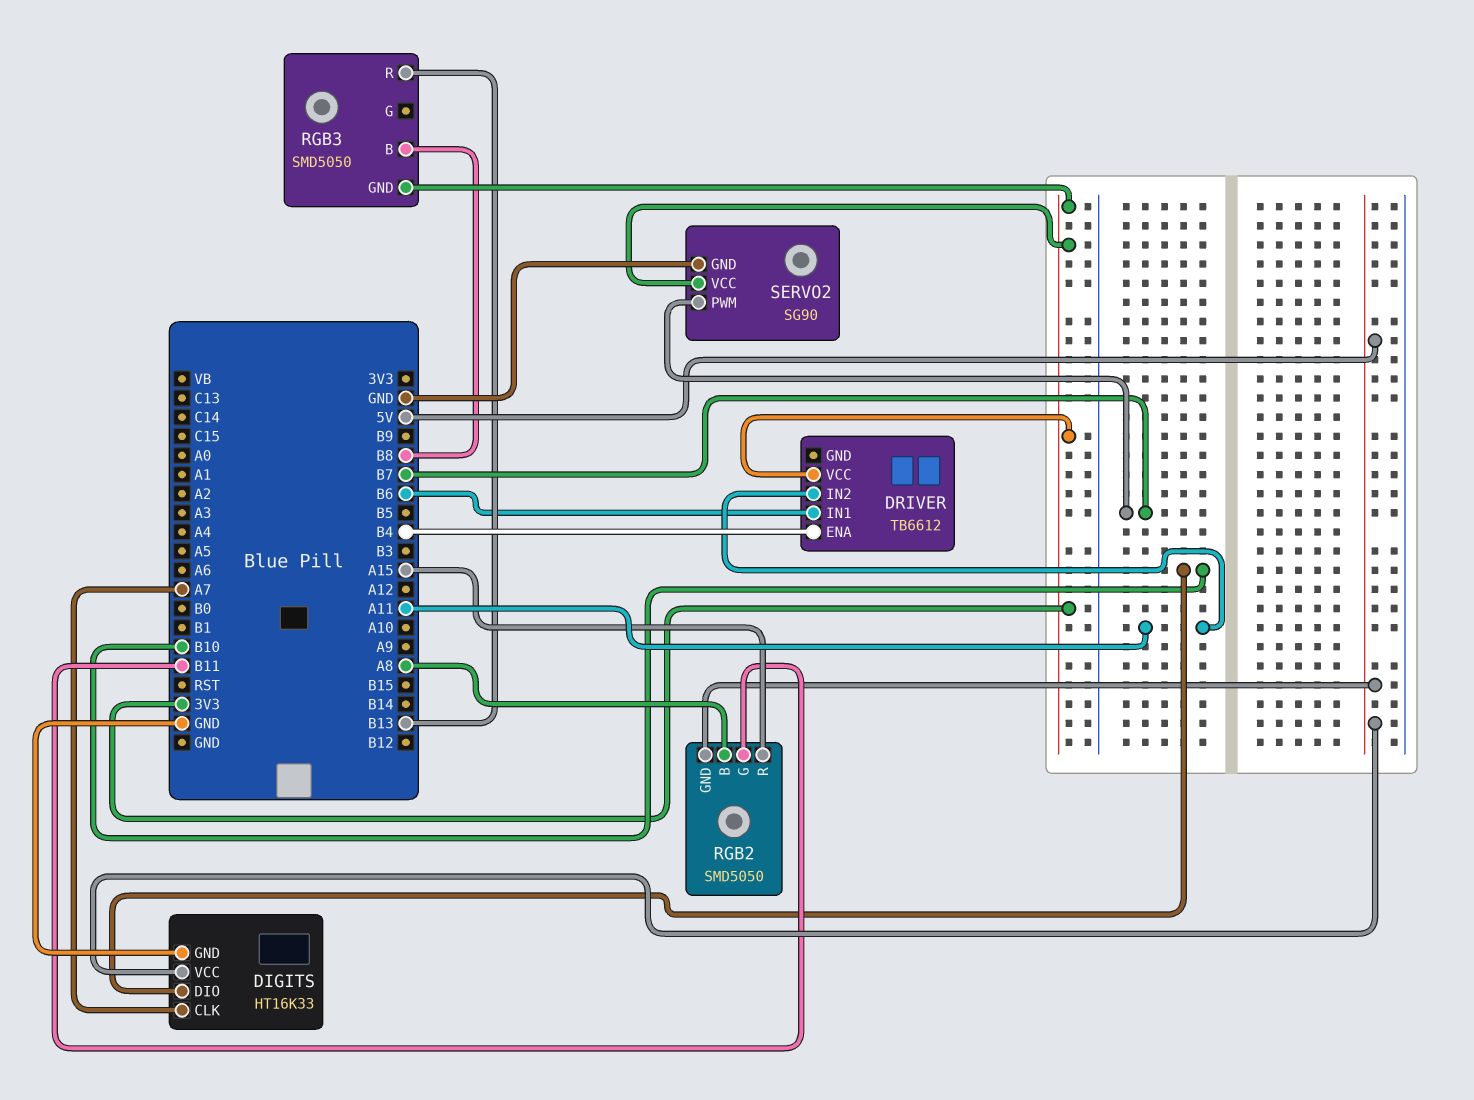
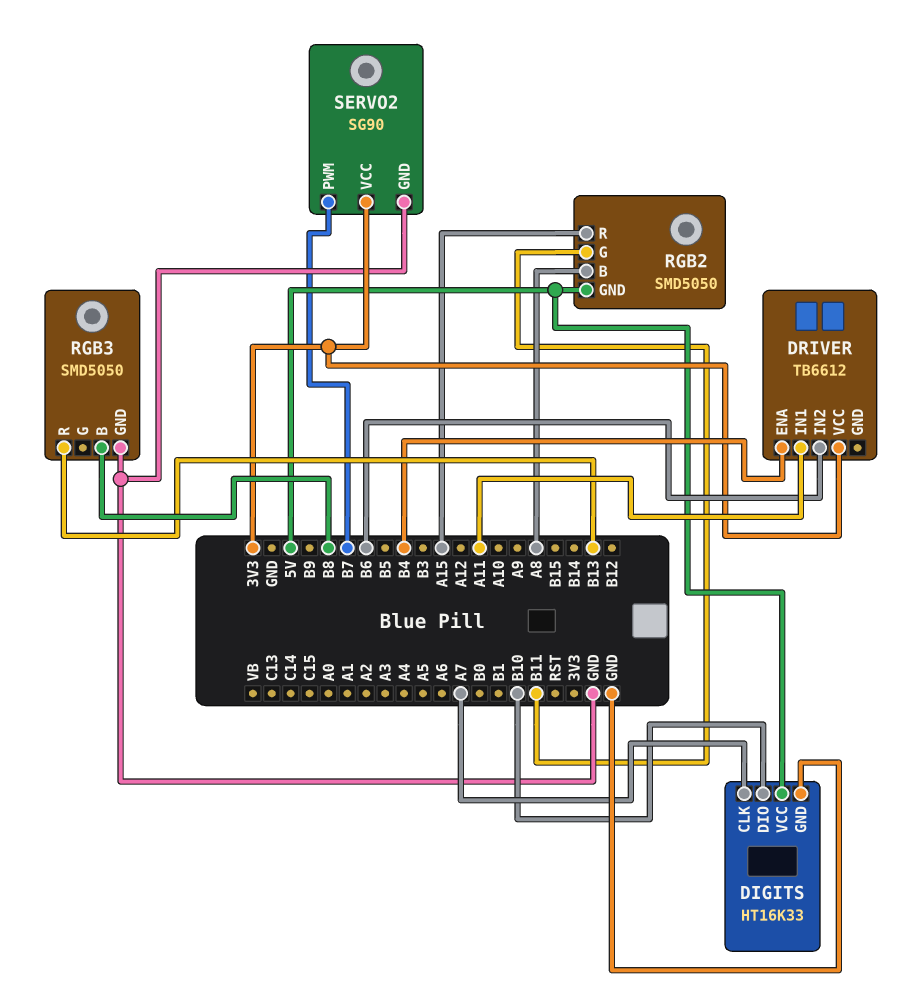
DRIVER pin IN1: B6 -> A11
DRIVER pin IN2: A11 -> B6
RGB3 pin GND: 3V3 -> GND

